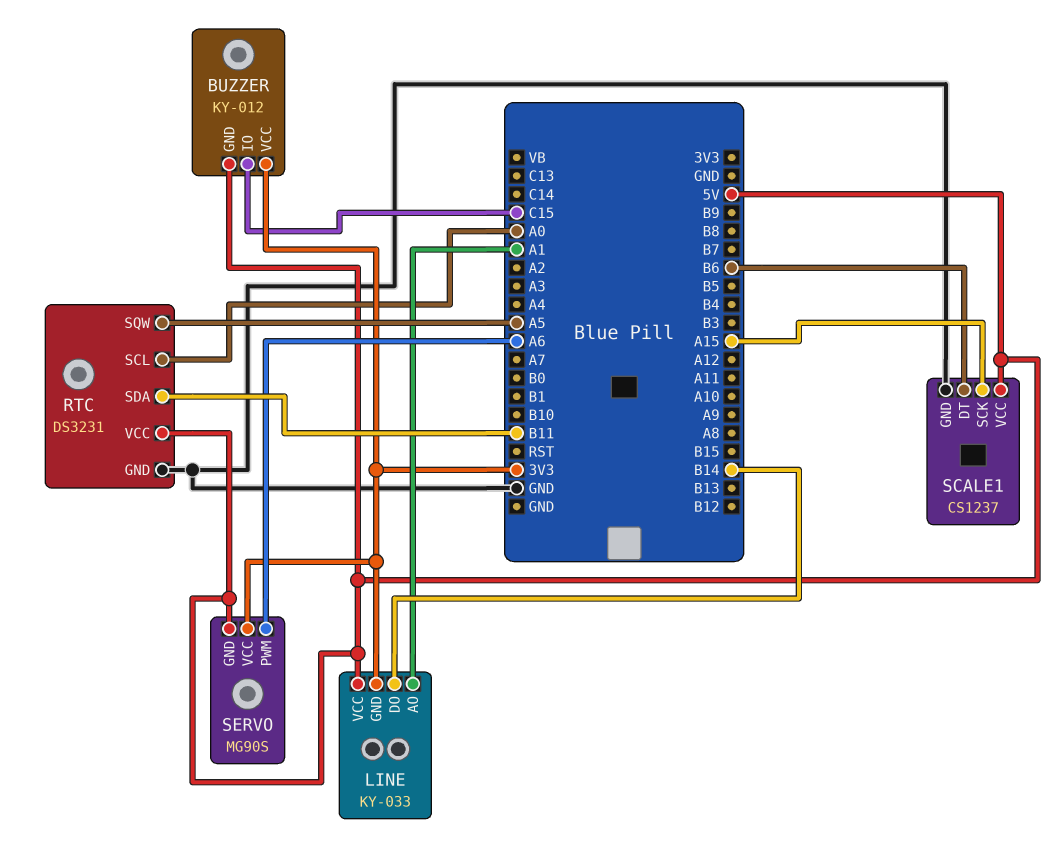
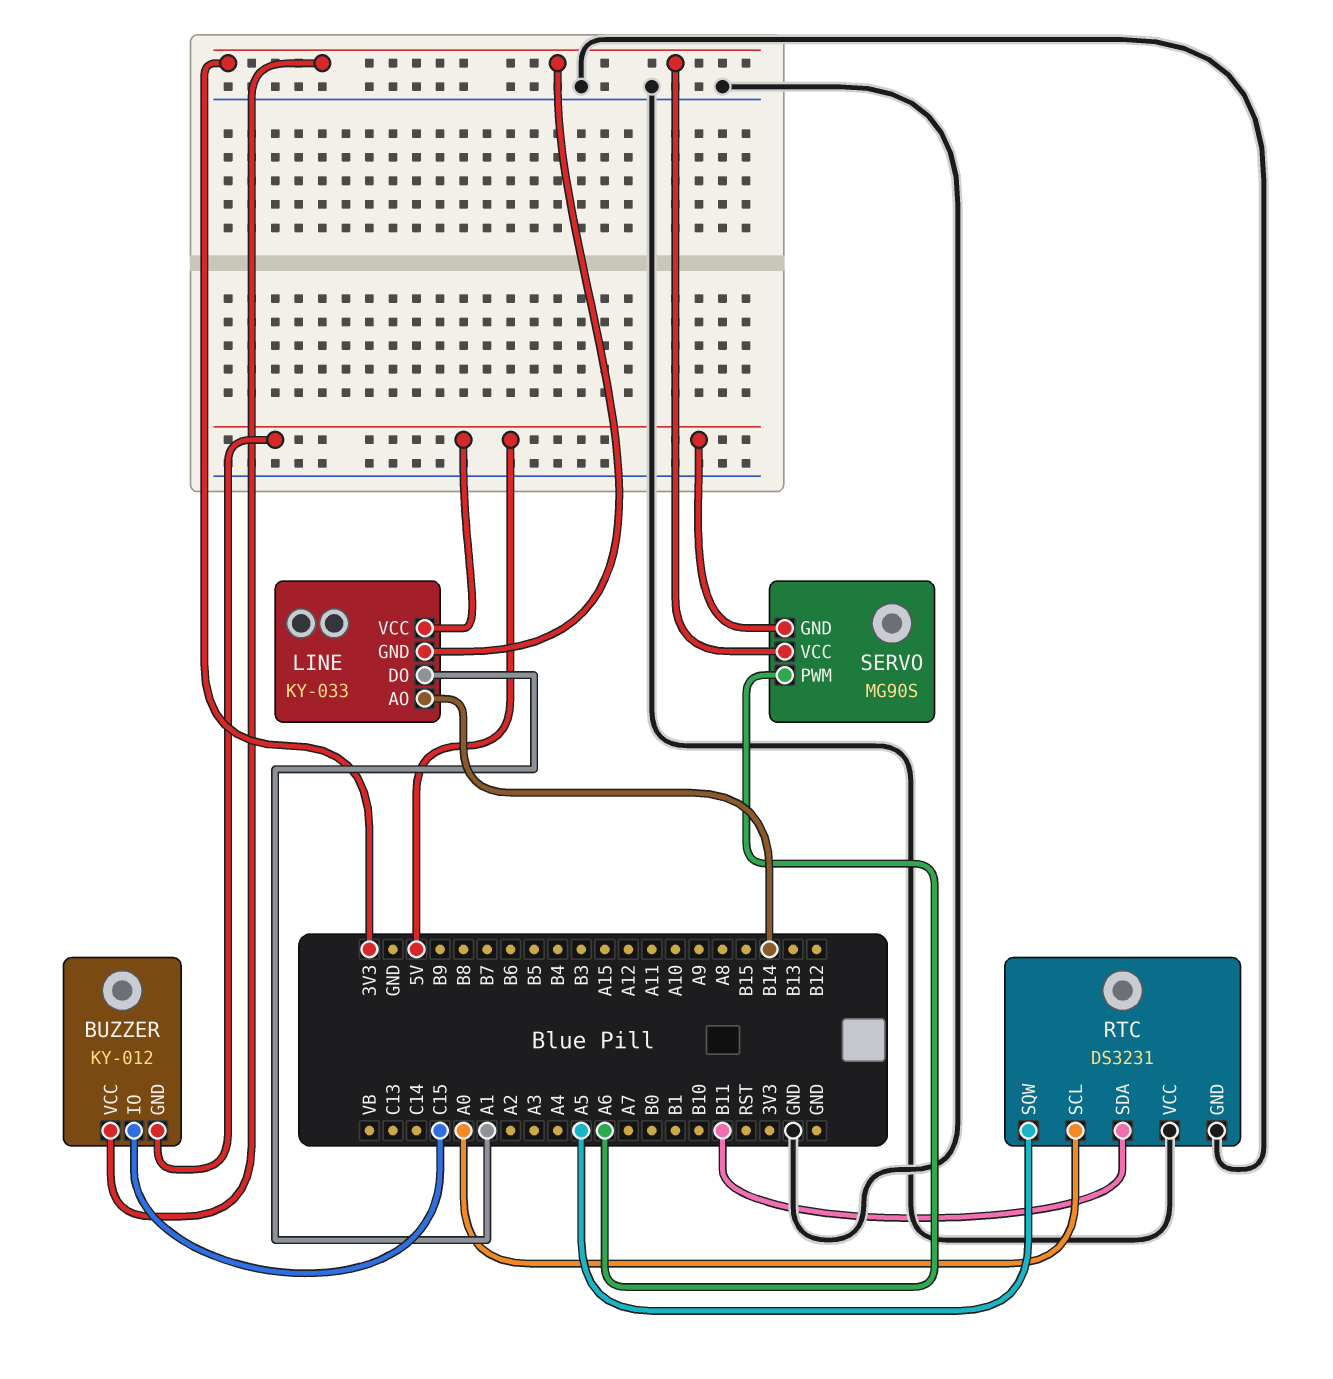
LINE pin AO: A1 -> B14
LINE pin DO: B14 -> A1
RTC pin VCC: 5V -> GND
SCALE1: CS1237 -> none
SCALE1 pin DT: B6 -> none
SCALE1 pin GND: GND -> none
SCALE1 pin SCK: A15 -> none
SCALE1 pin VCC: 5V -> none

